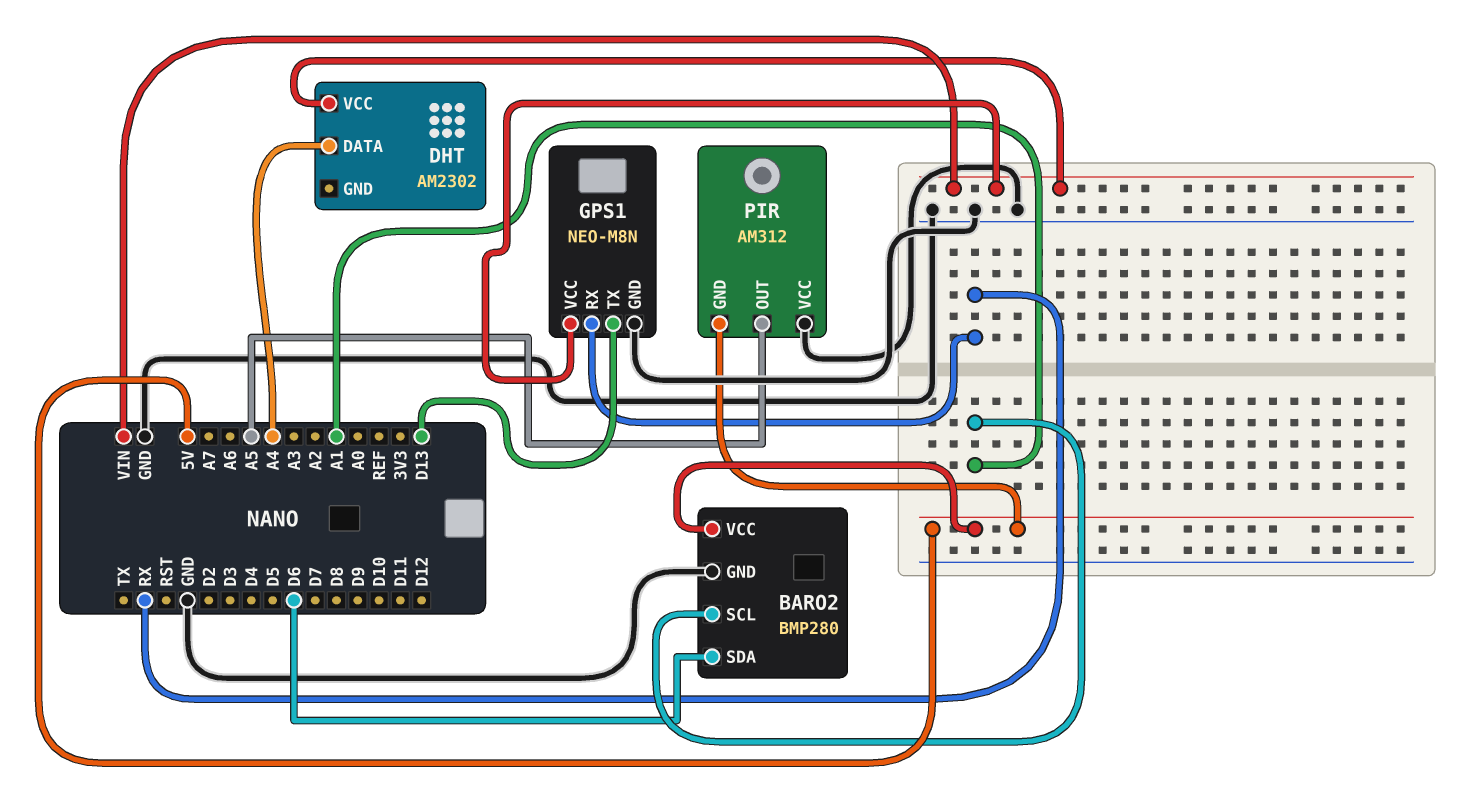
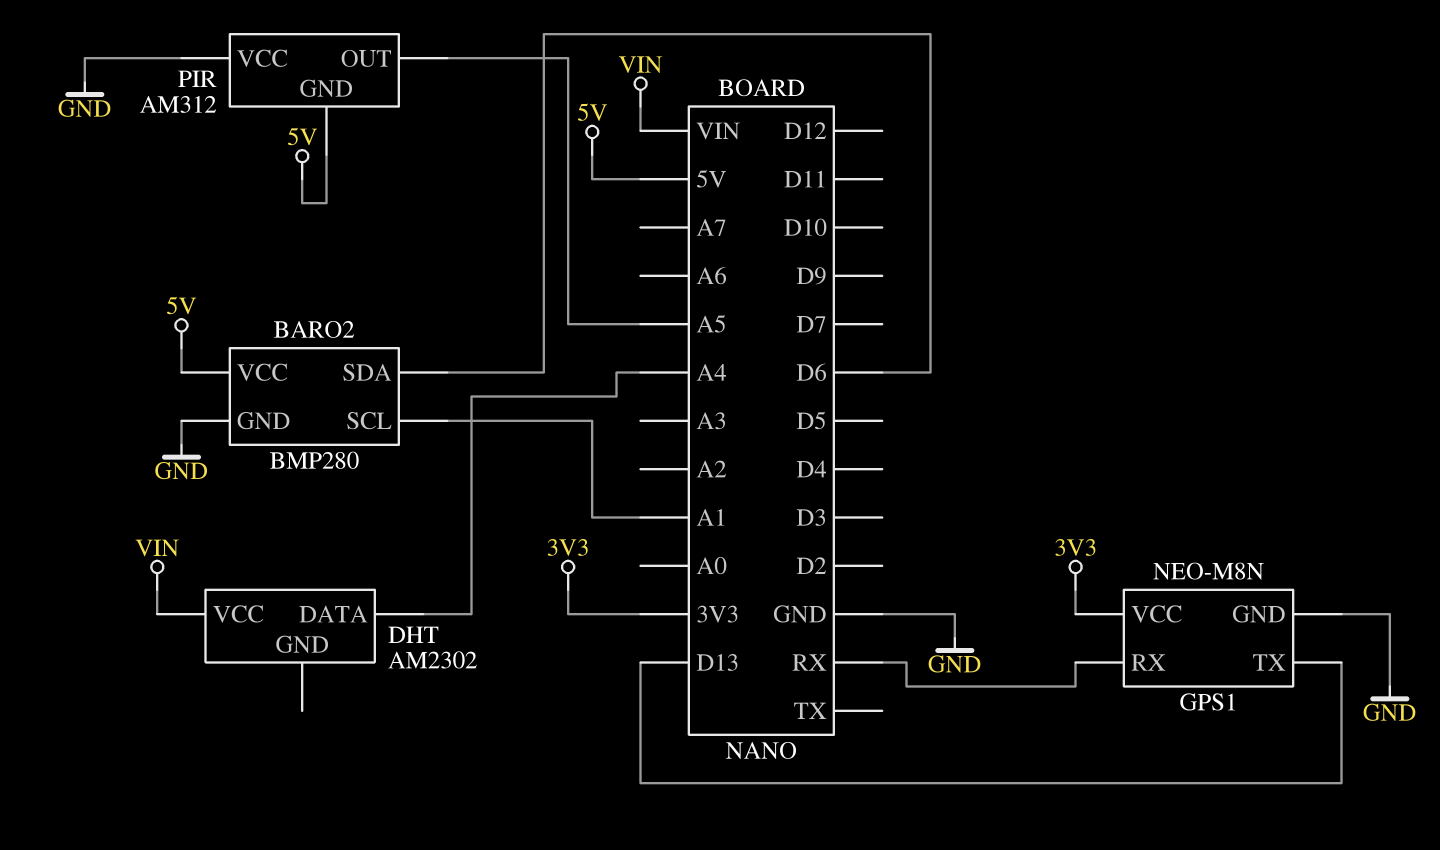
GPS1 pin VCC: VIN -> 3V3

